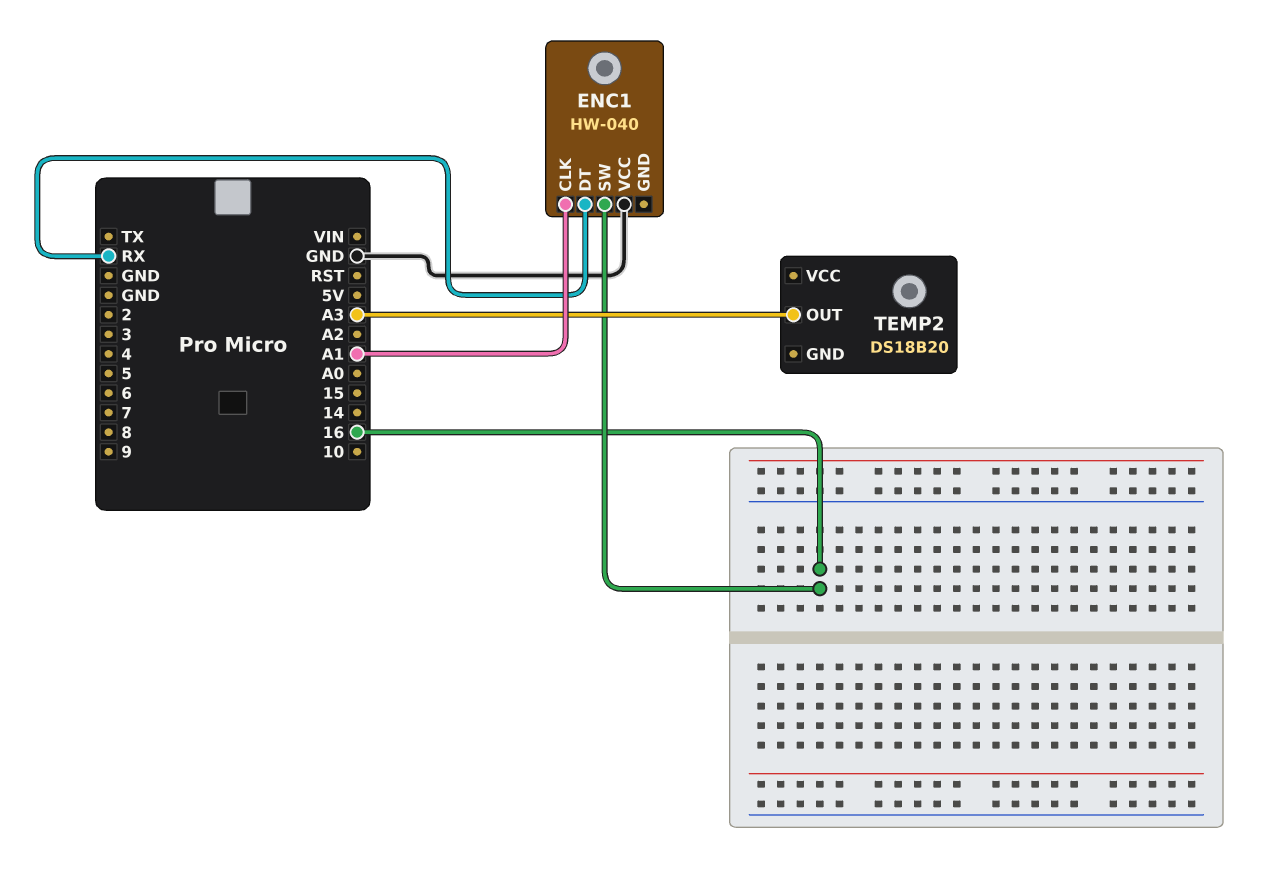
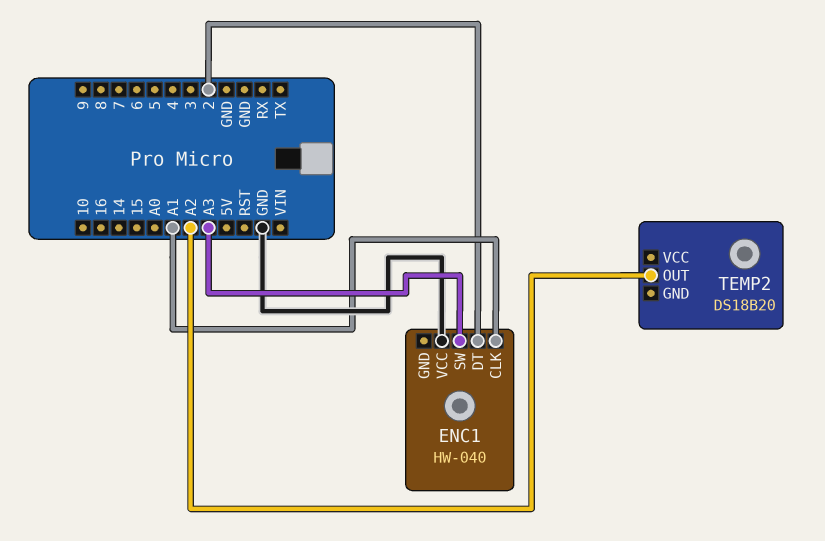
ENC1 pin DT: RX -> 2
ENC1 pin SW: 16 -> A3
TEMP2 pin OUT: A3 -> A2

